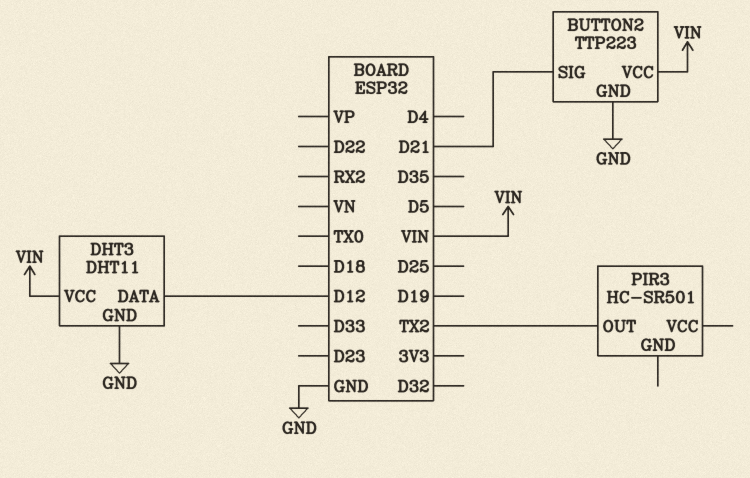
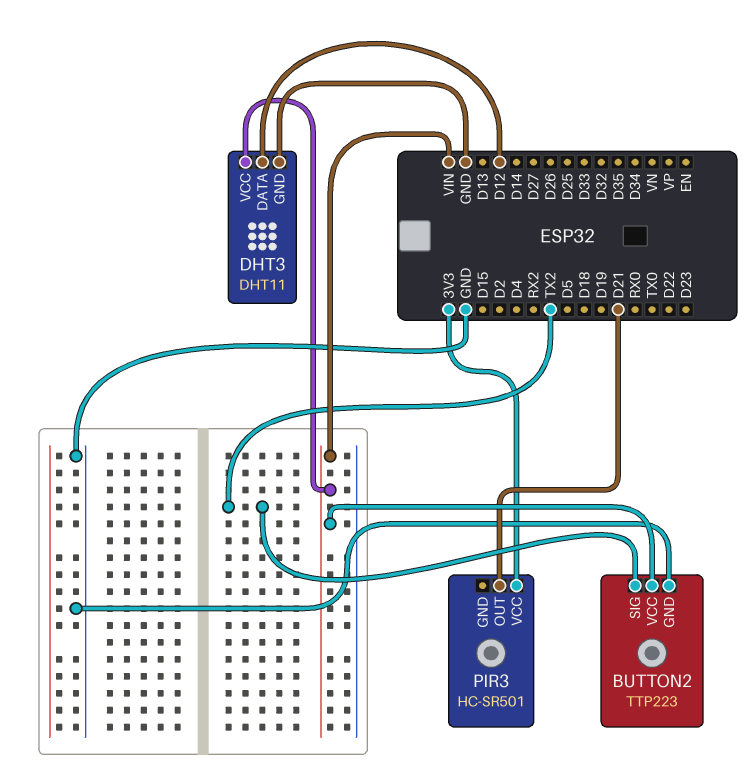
BUTTON2 pin SIG: D21 -> TX2
PIR3 pin OUT: TX2 -> D21
PIR3 pin VCC: none -> 3V3

